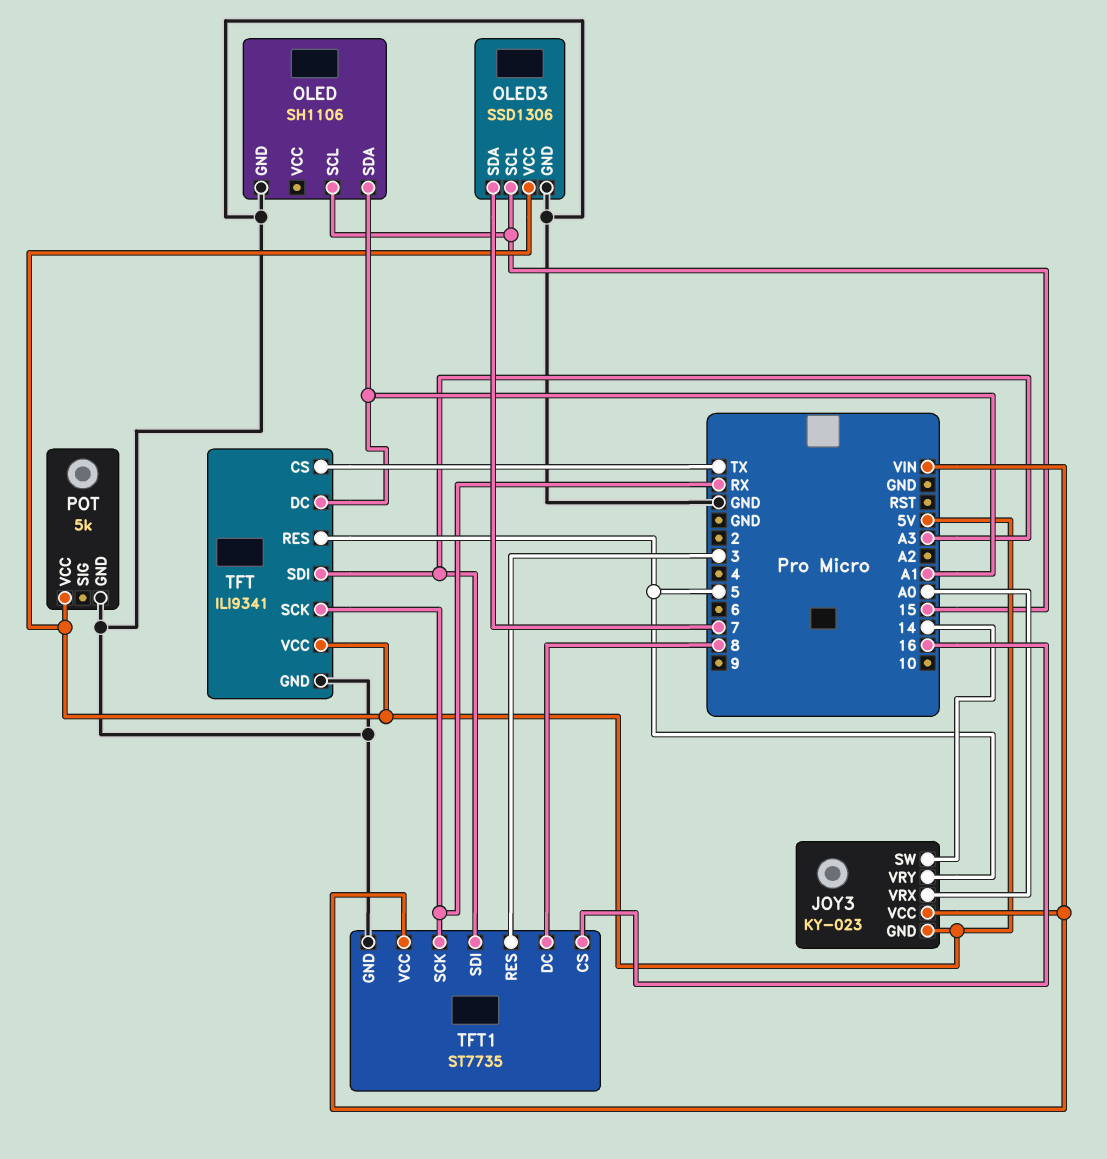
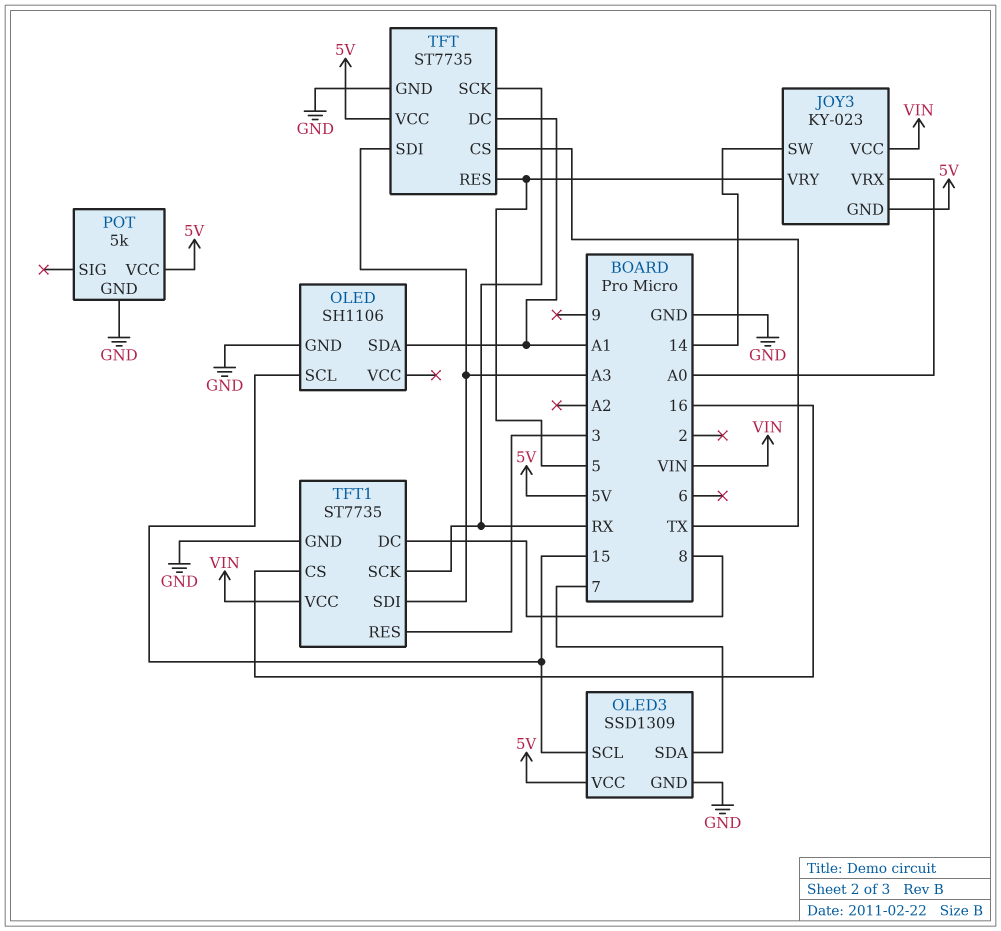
OLED3: SSD1306 -> SSD1309
TFT: ILI9341 -> ST7735

